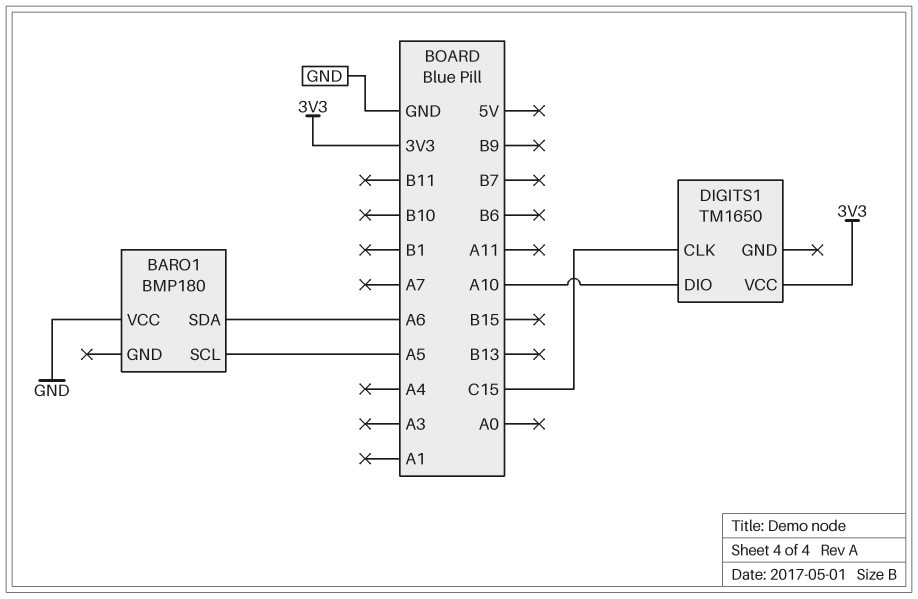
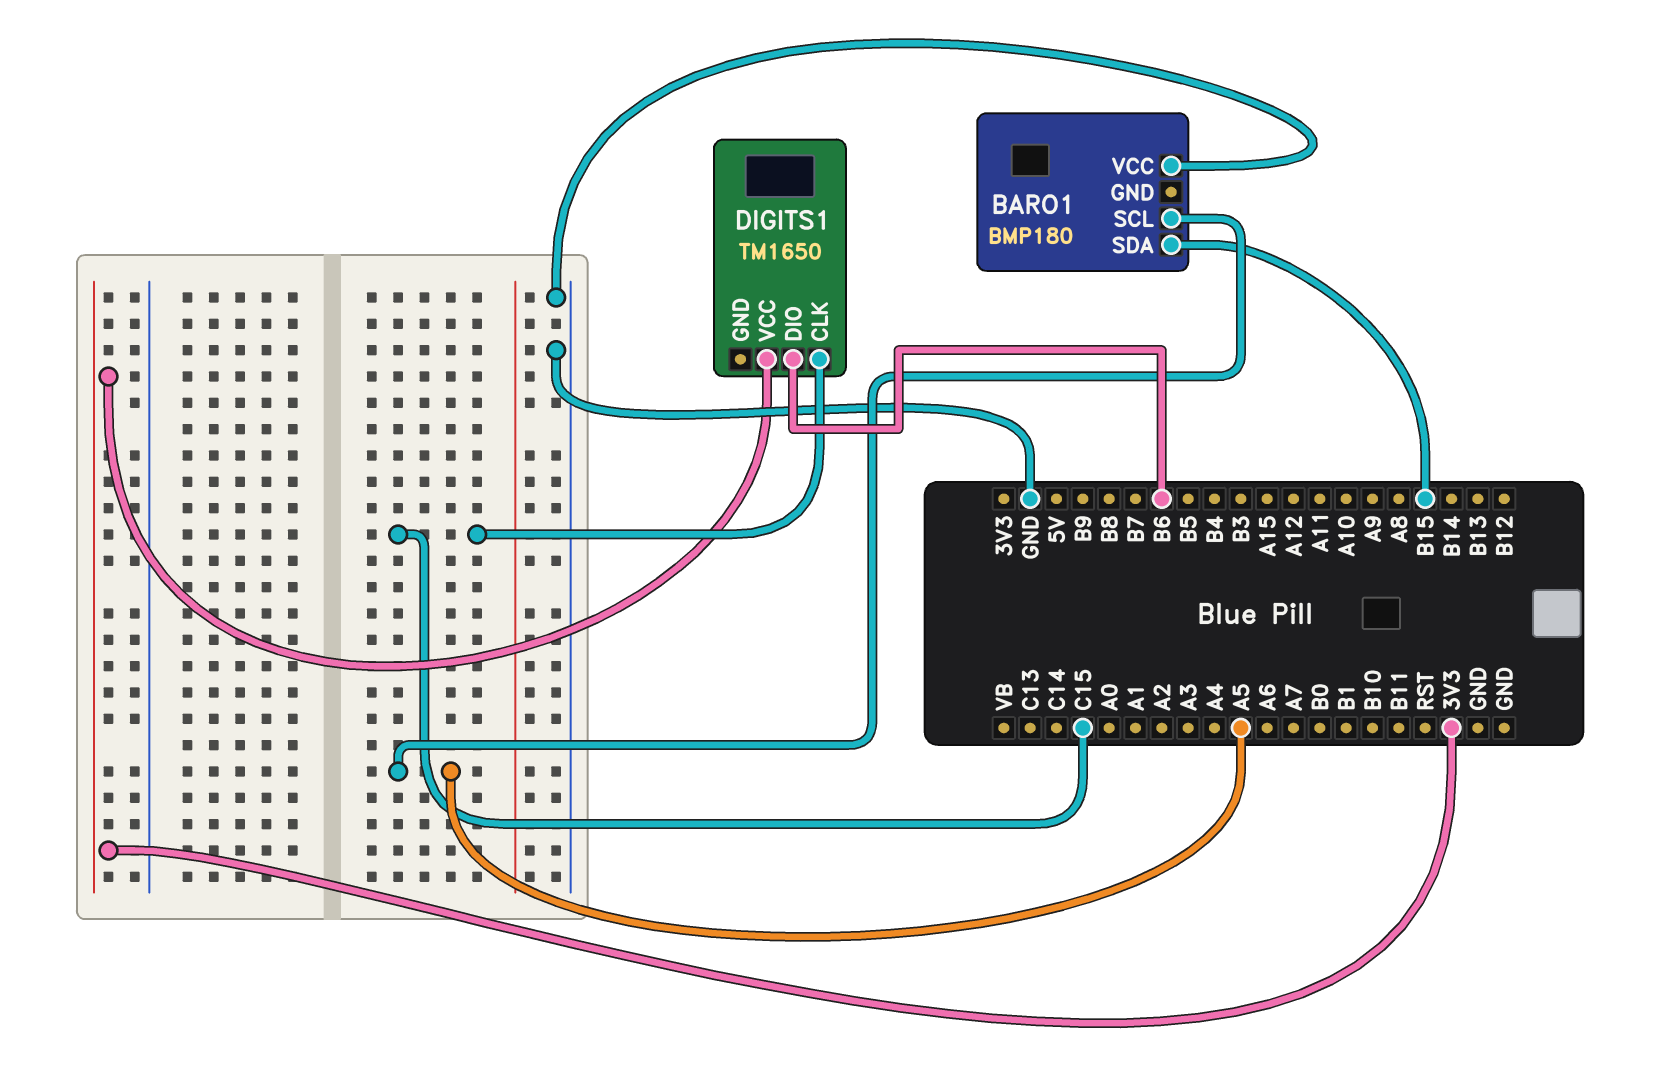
BARO1 pin SDA: A6 -> B15
DIGITS1 pin DIO: A10 -> B6

